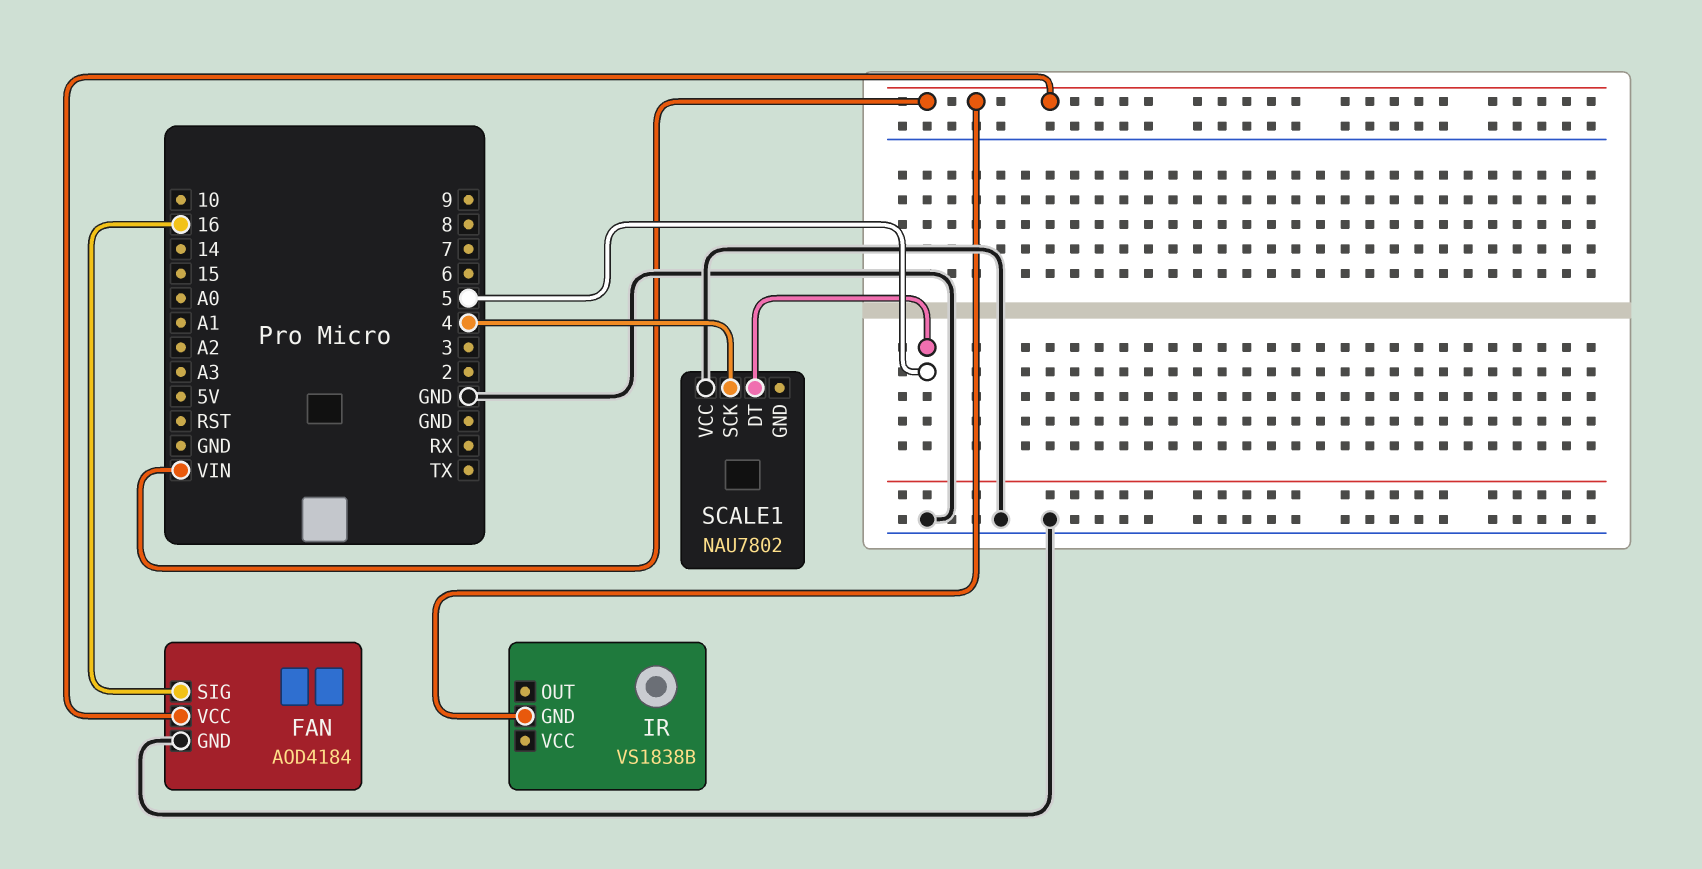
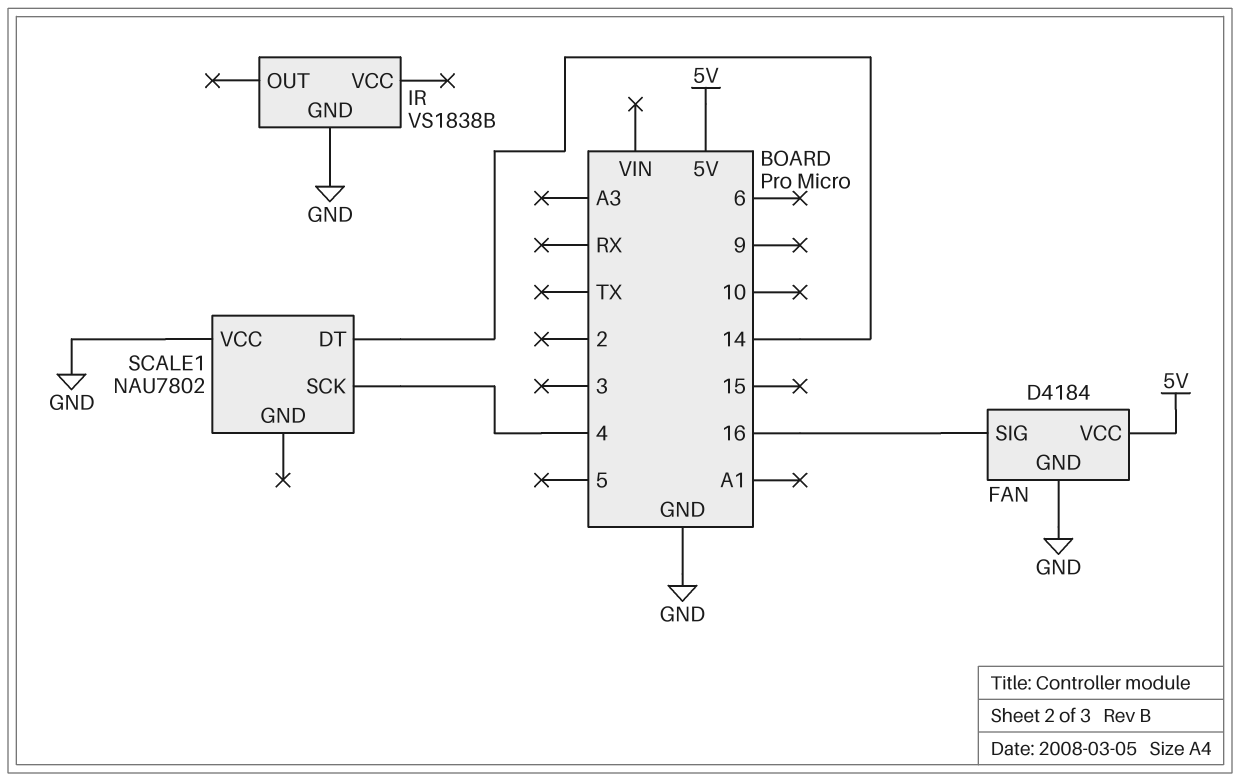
FAN: AOD4184 -> D4184
FAN pin VCC: VIN -> 5V
IR pin GND: VIN -> GND
SCALE1 pin DT: 5 -> 14

